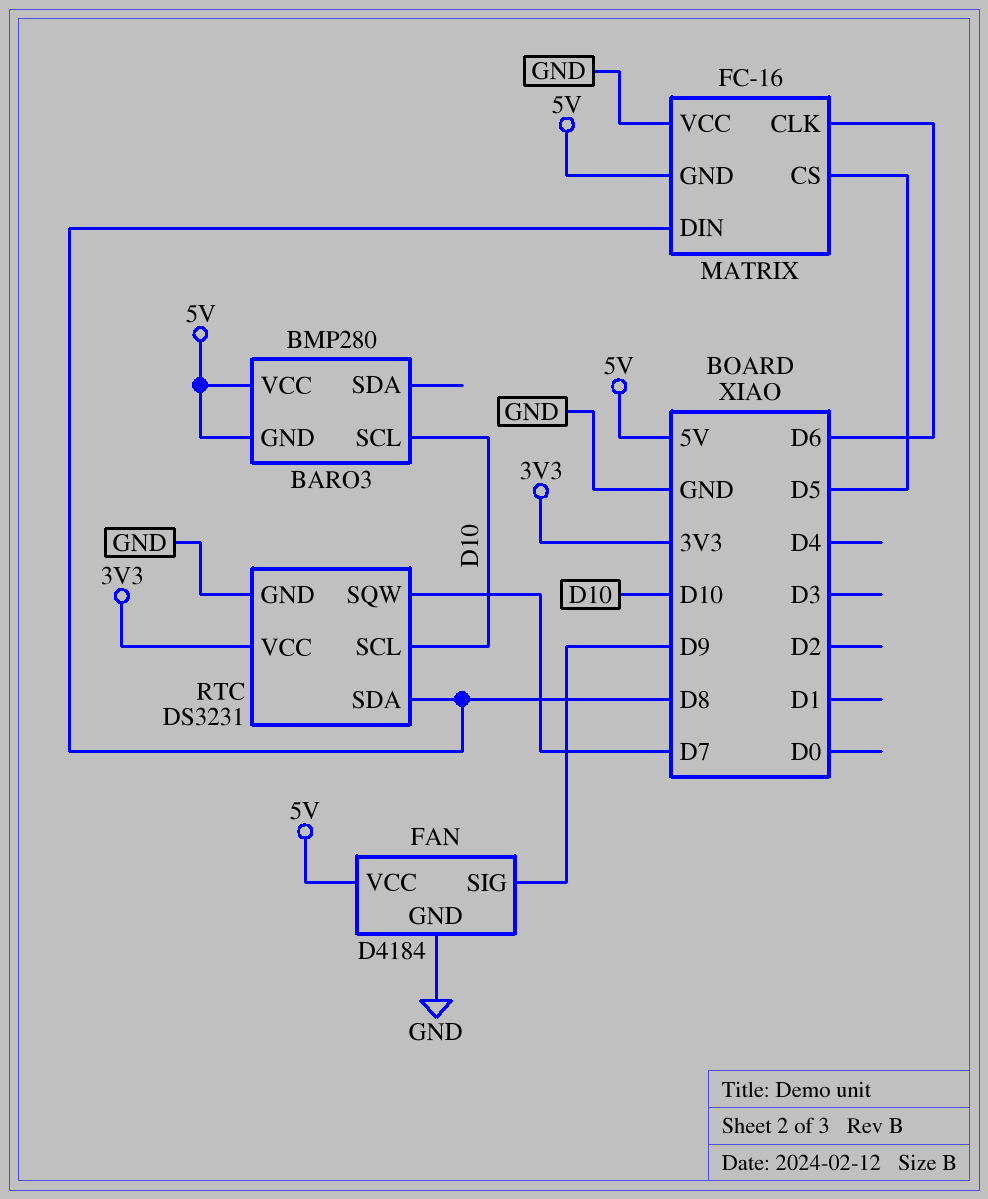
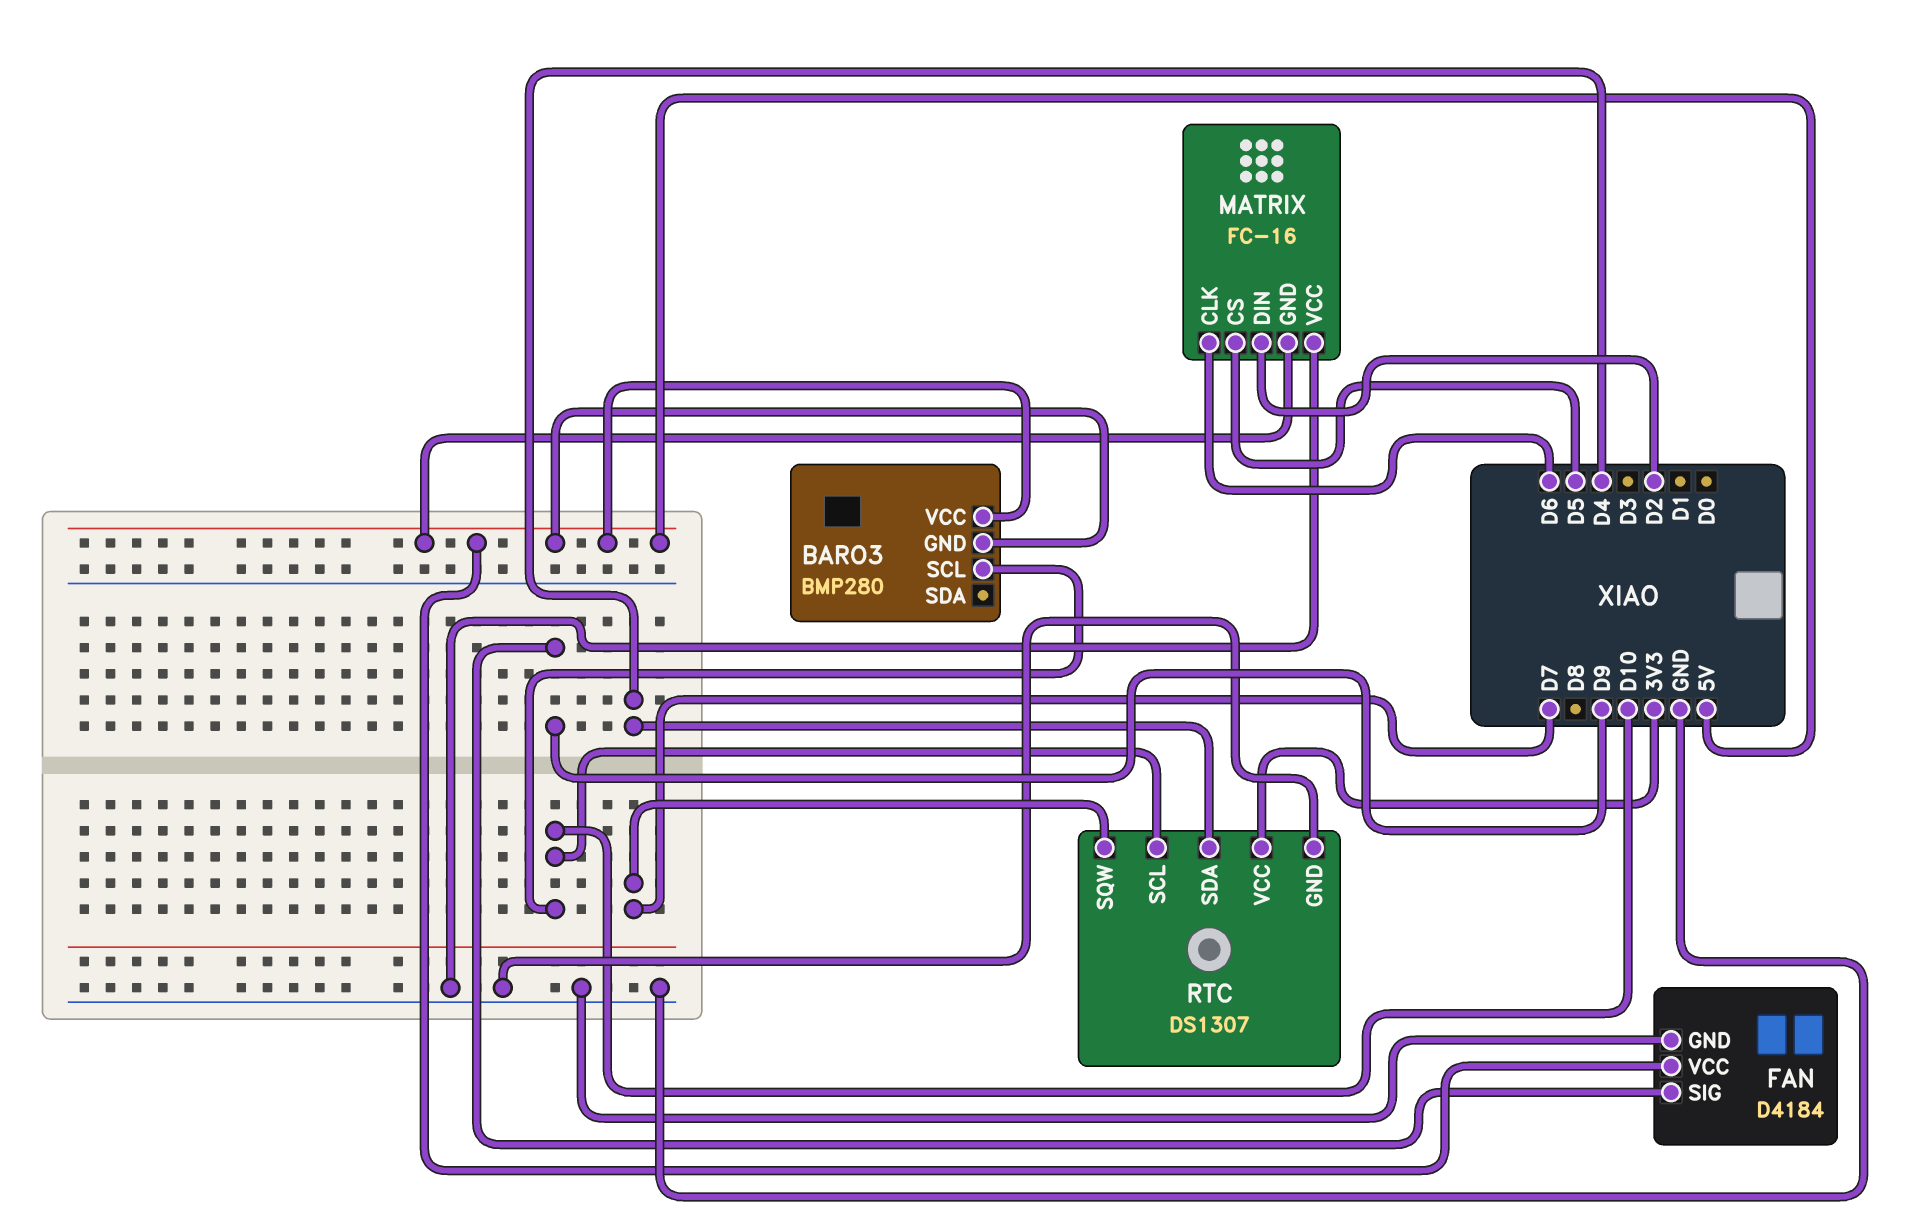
MATRIX pin DIN: D8 -> D2
RTC: DS3231 -> DS1307
RTC pin SDA: D8 -> D4

